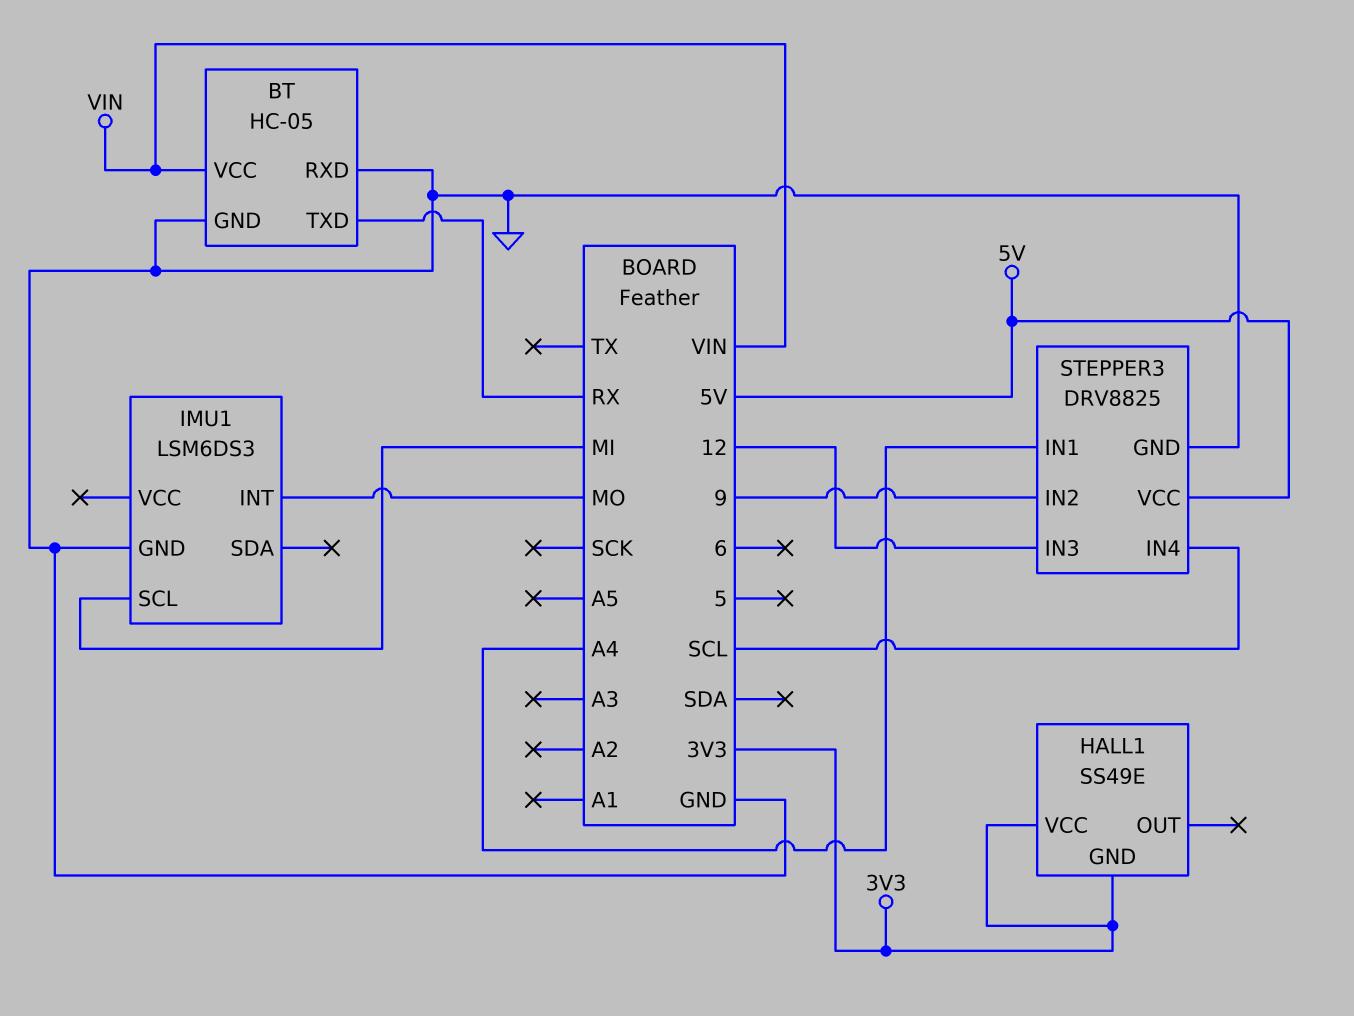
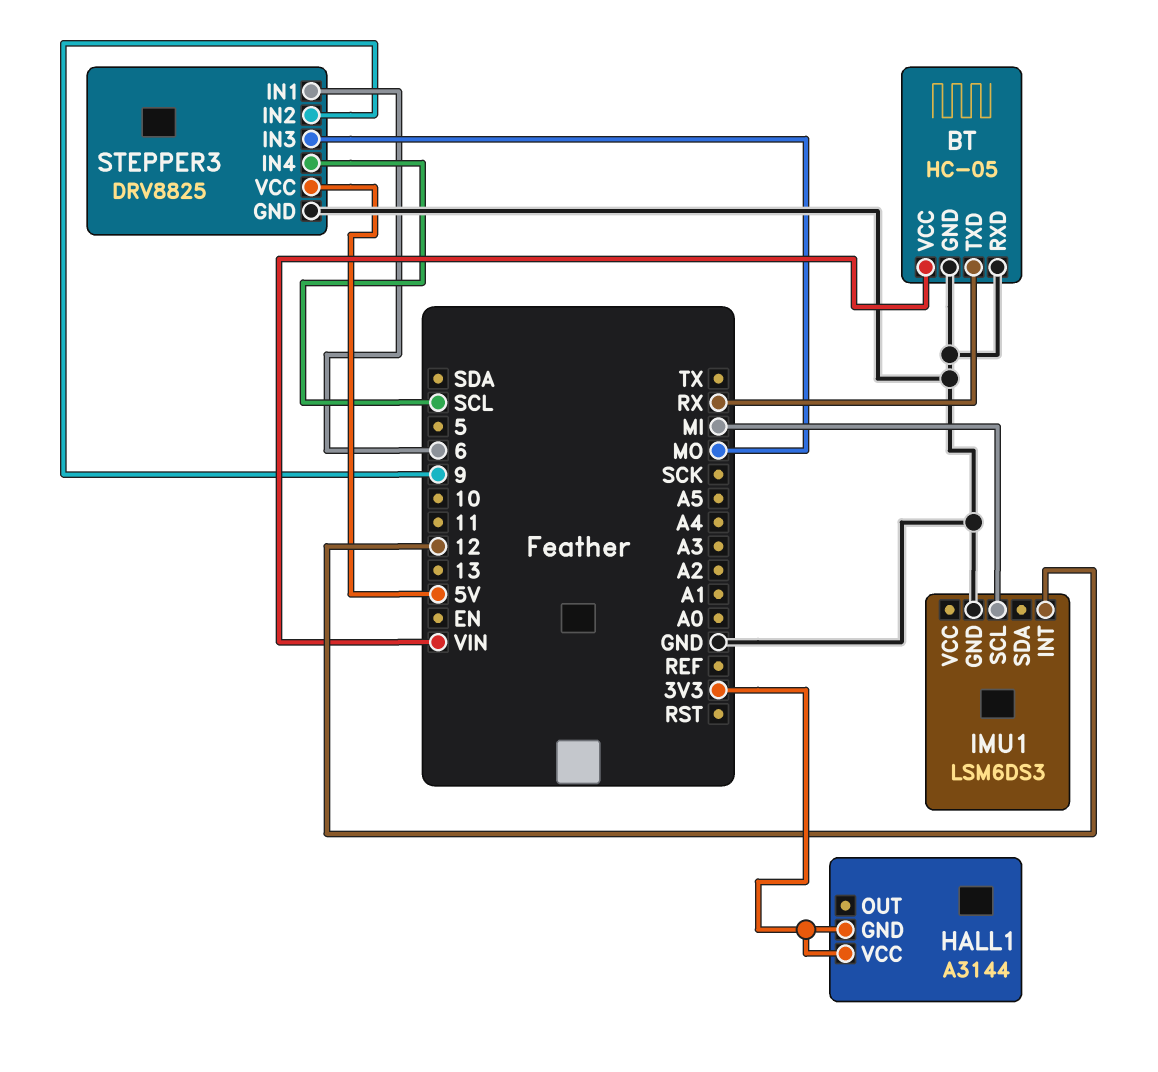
HALL1: SS49E -> A3144
IMU1 pin INT: MO -> 12
STEPPER3 pin IN1: A4 -> 6
STEPPER3 pin IN3: 12 -> MO

